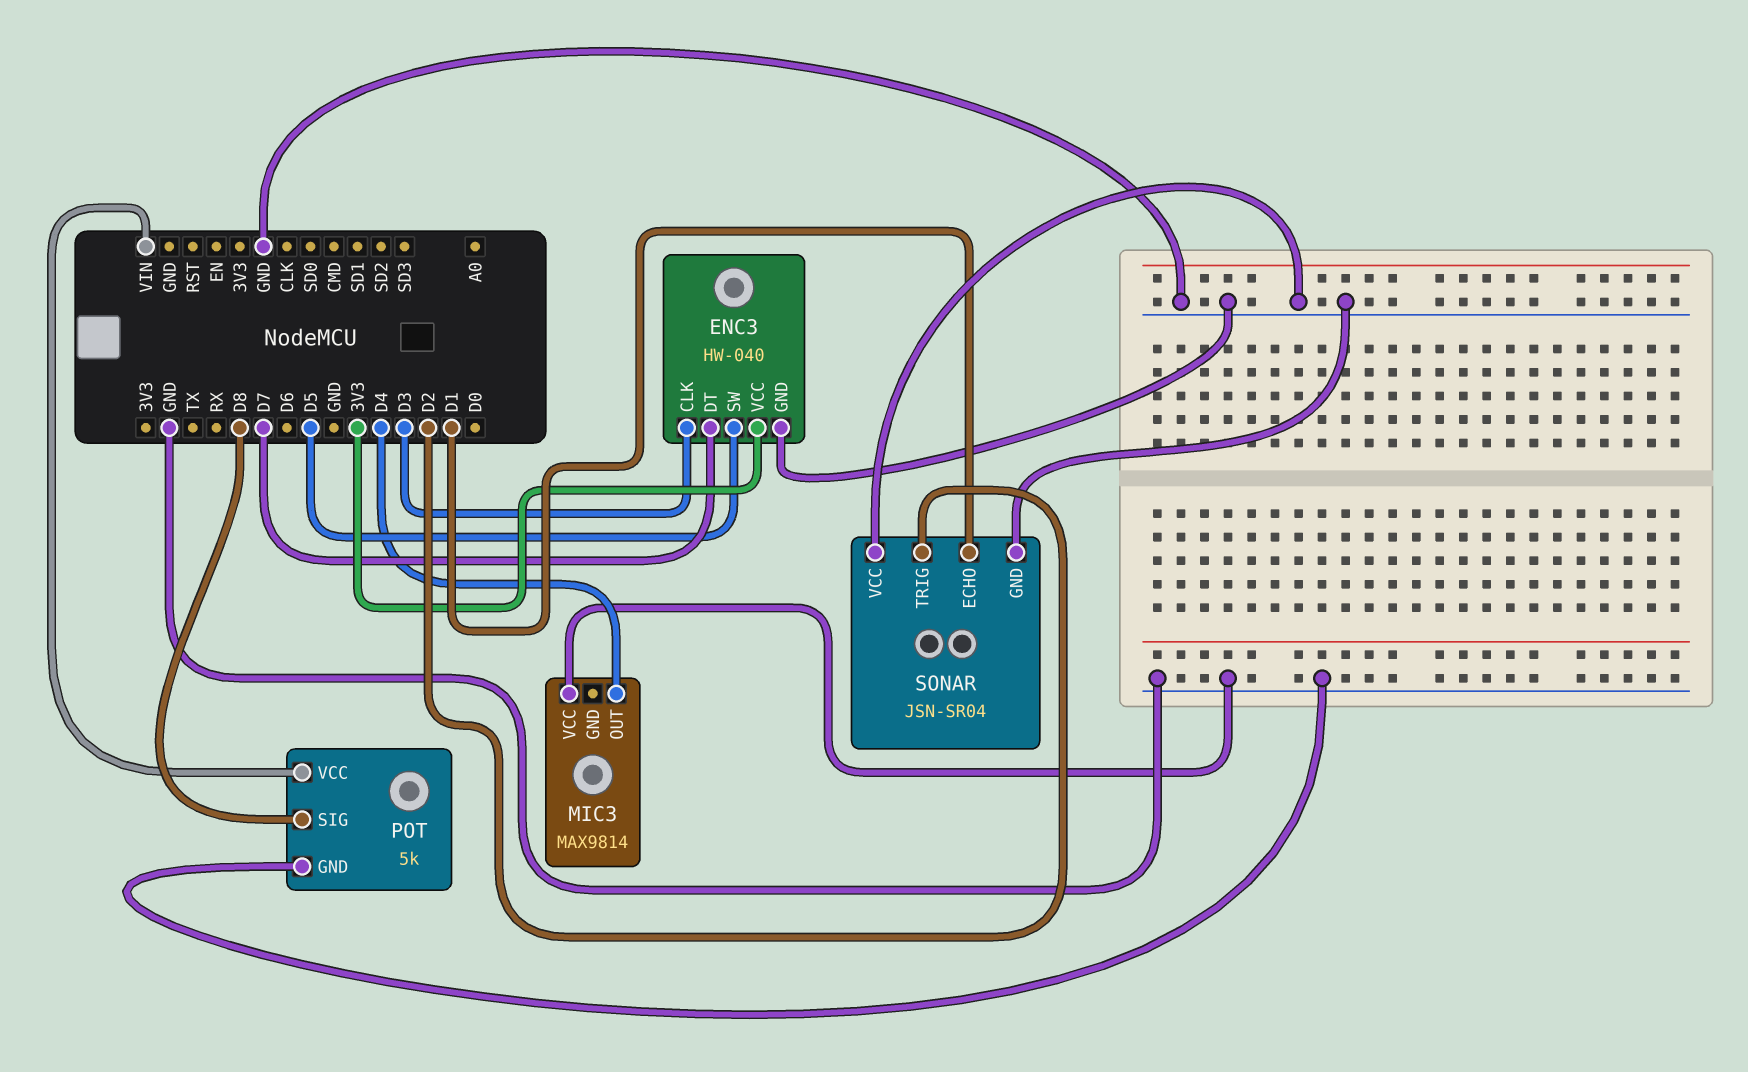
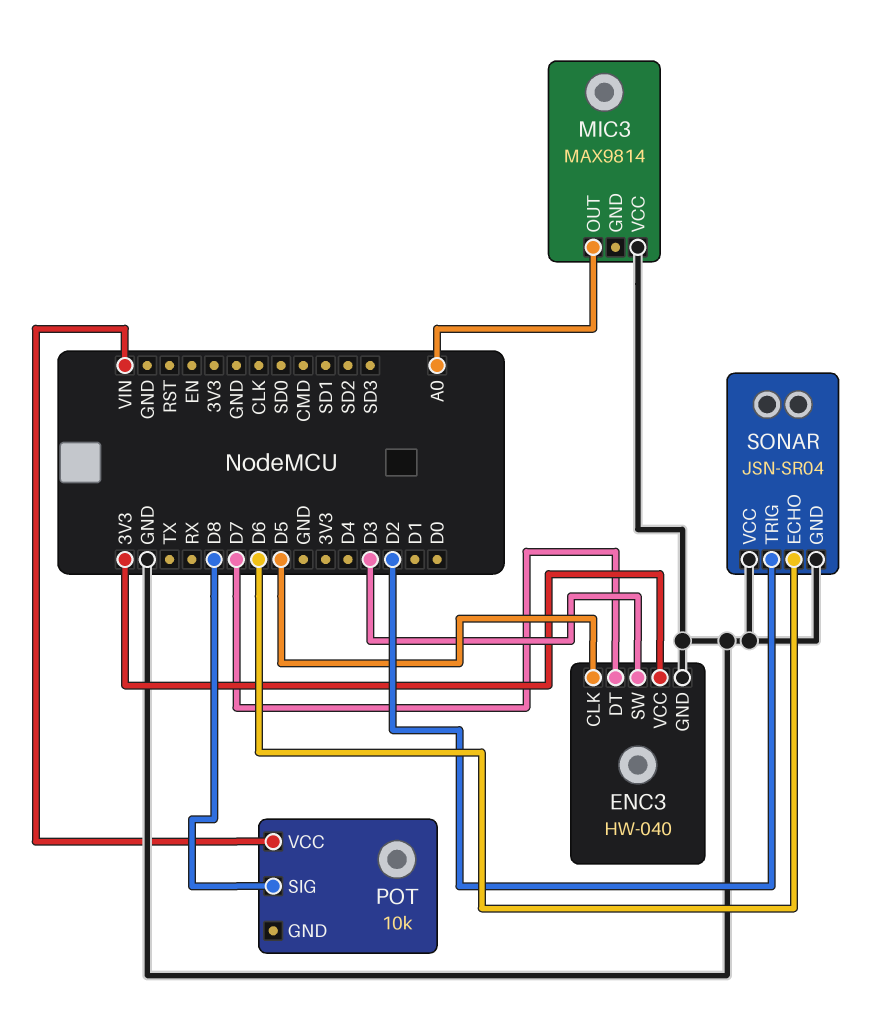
ENC3 pin CLK: D3 -> D5
ENC3 pin SW: D5 -> D3
MIC3 pin OUT: D4 -> A0
POT: 5k -> 10k
POT pin GND: GND -> none
SONAR pin ECHO: D1 -> D6

